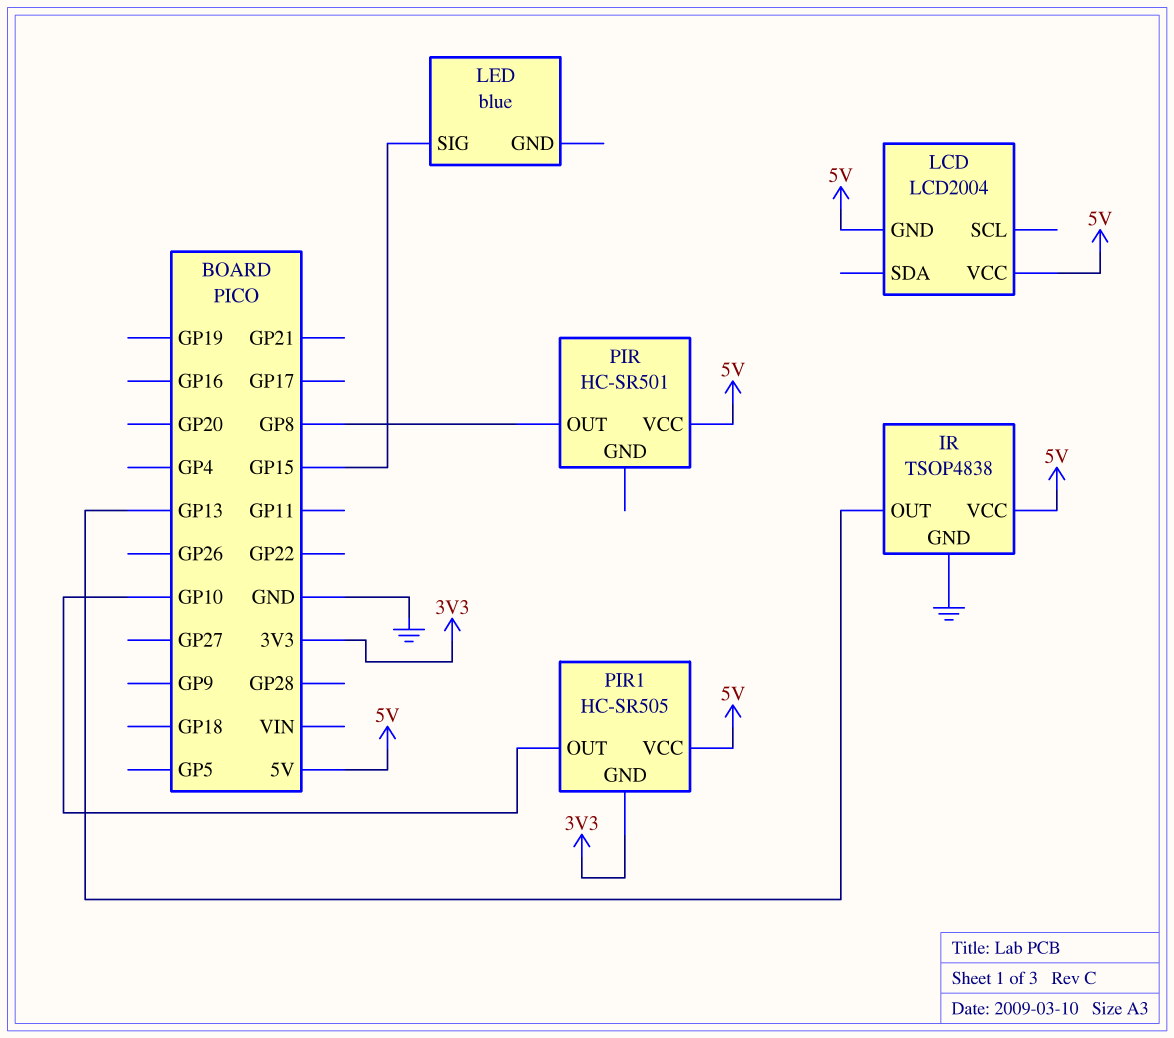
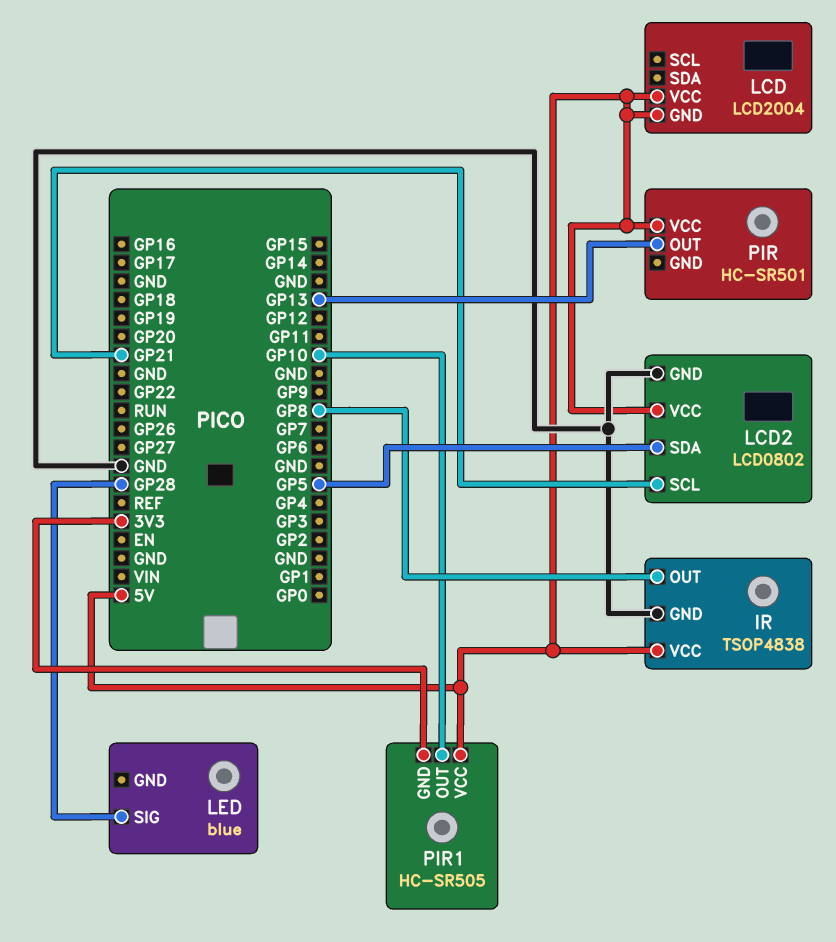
IR pin OUT: GP13 -> GP8
LCD2: none -> LCD0802
LCD2 pin GND: none -> GND
LCD2 pin SCL: none -> GP21
LCD2 pin SDA: none -> GP5
LCD2 pin VCC: none -> 5V
LED pin SIG: GP15 -> GP28
PIR pin OUT: GP8 -> GP13

